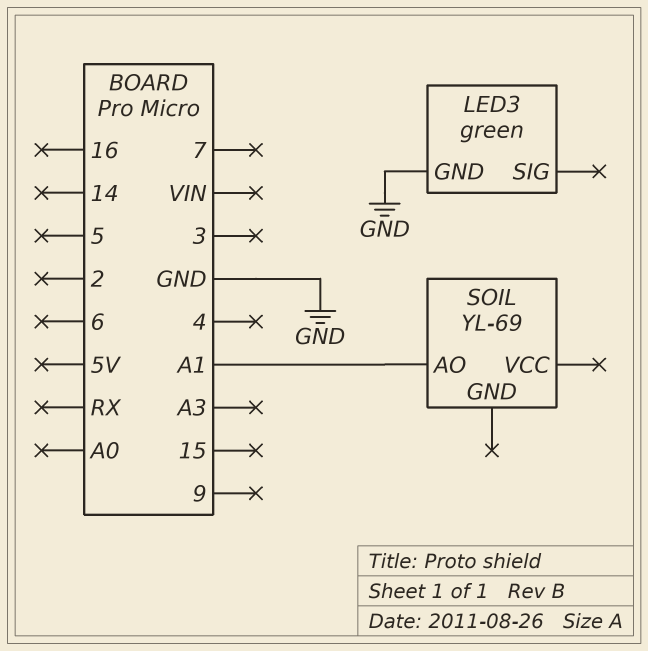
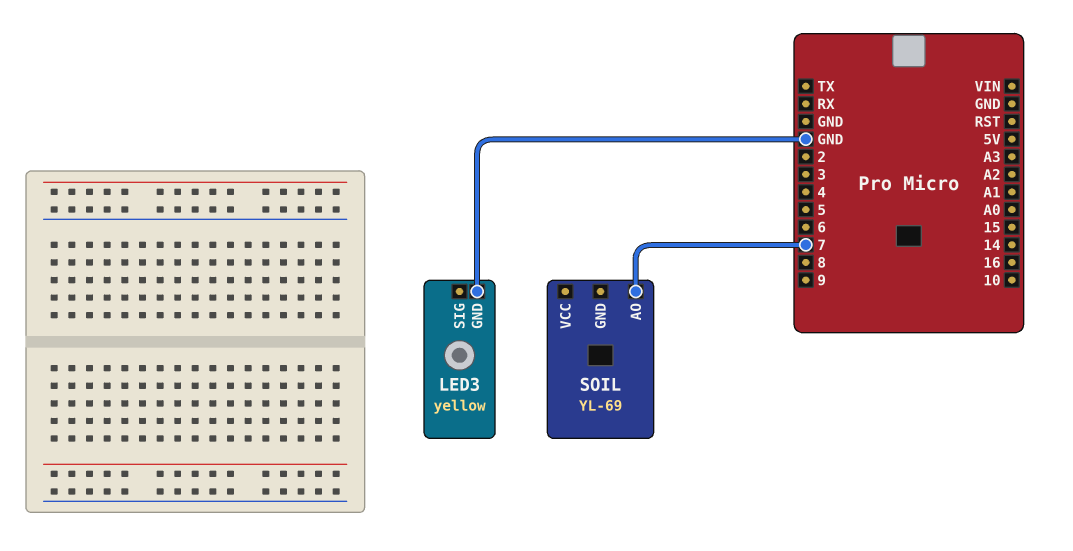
LED3: green -> yellow
SOIL pin AO: A1 -> 7

